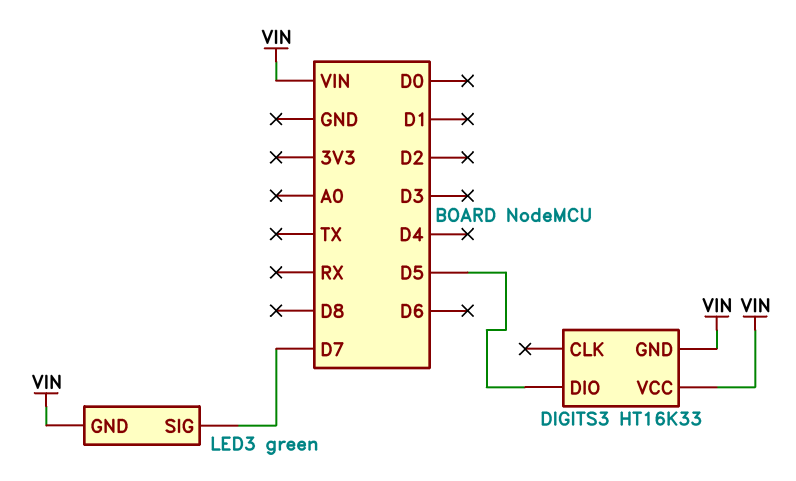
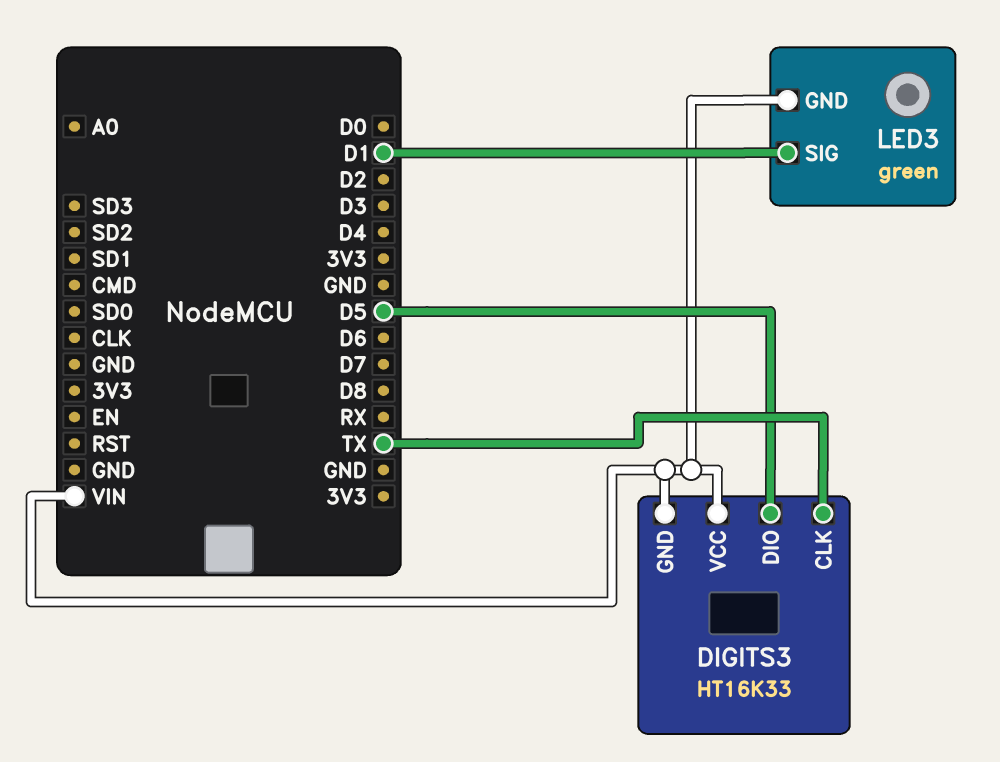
DIGITS3 pin CLK: none -> TX
LED3 pin SIG: D7 -> D1

